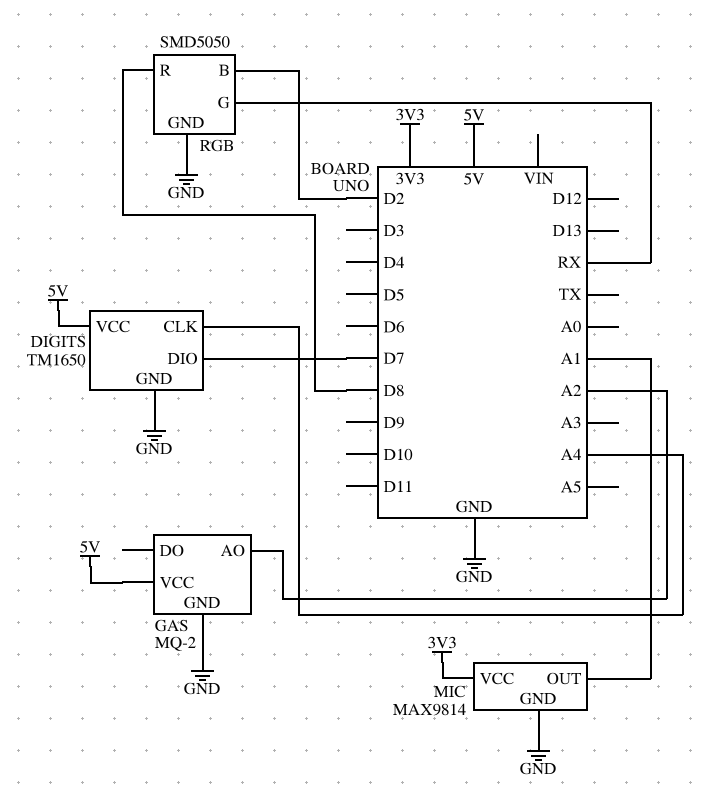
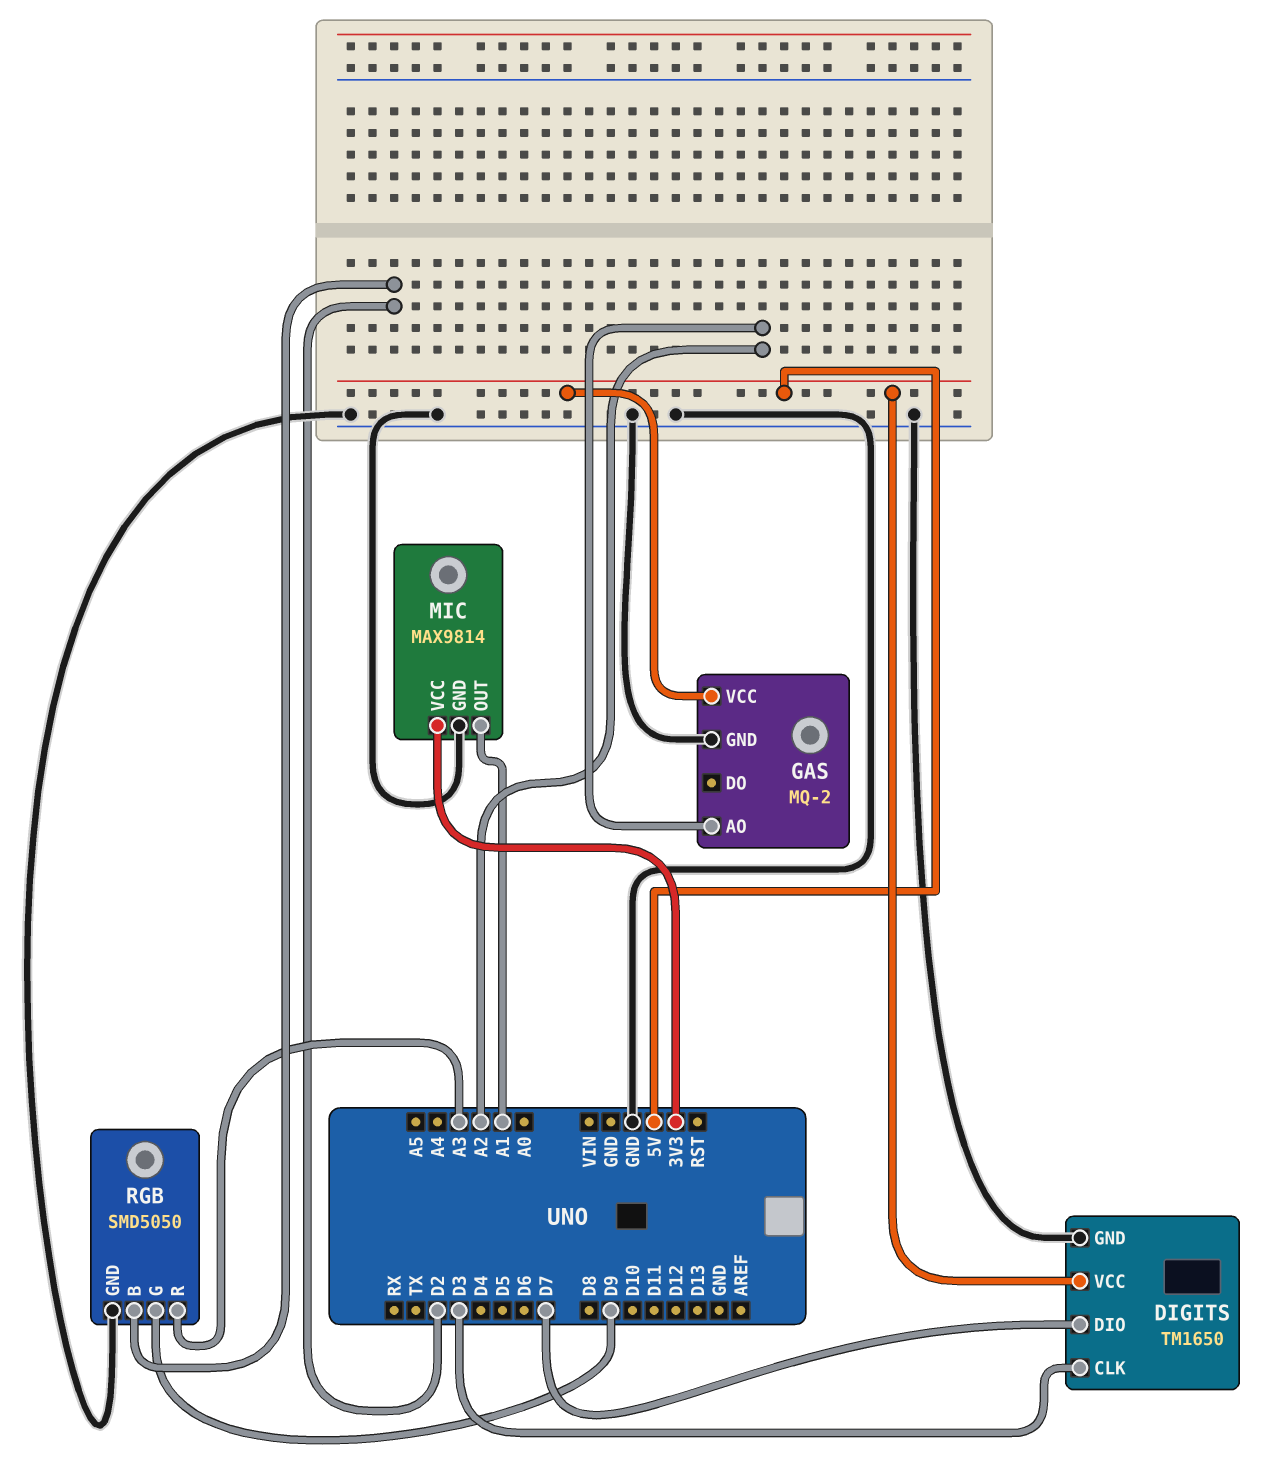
DIGITS pin CLK: A4 -> D3
RGB pin G: RX -> D9
RGB pin R: D8 -> A3

